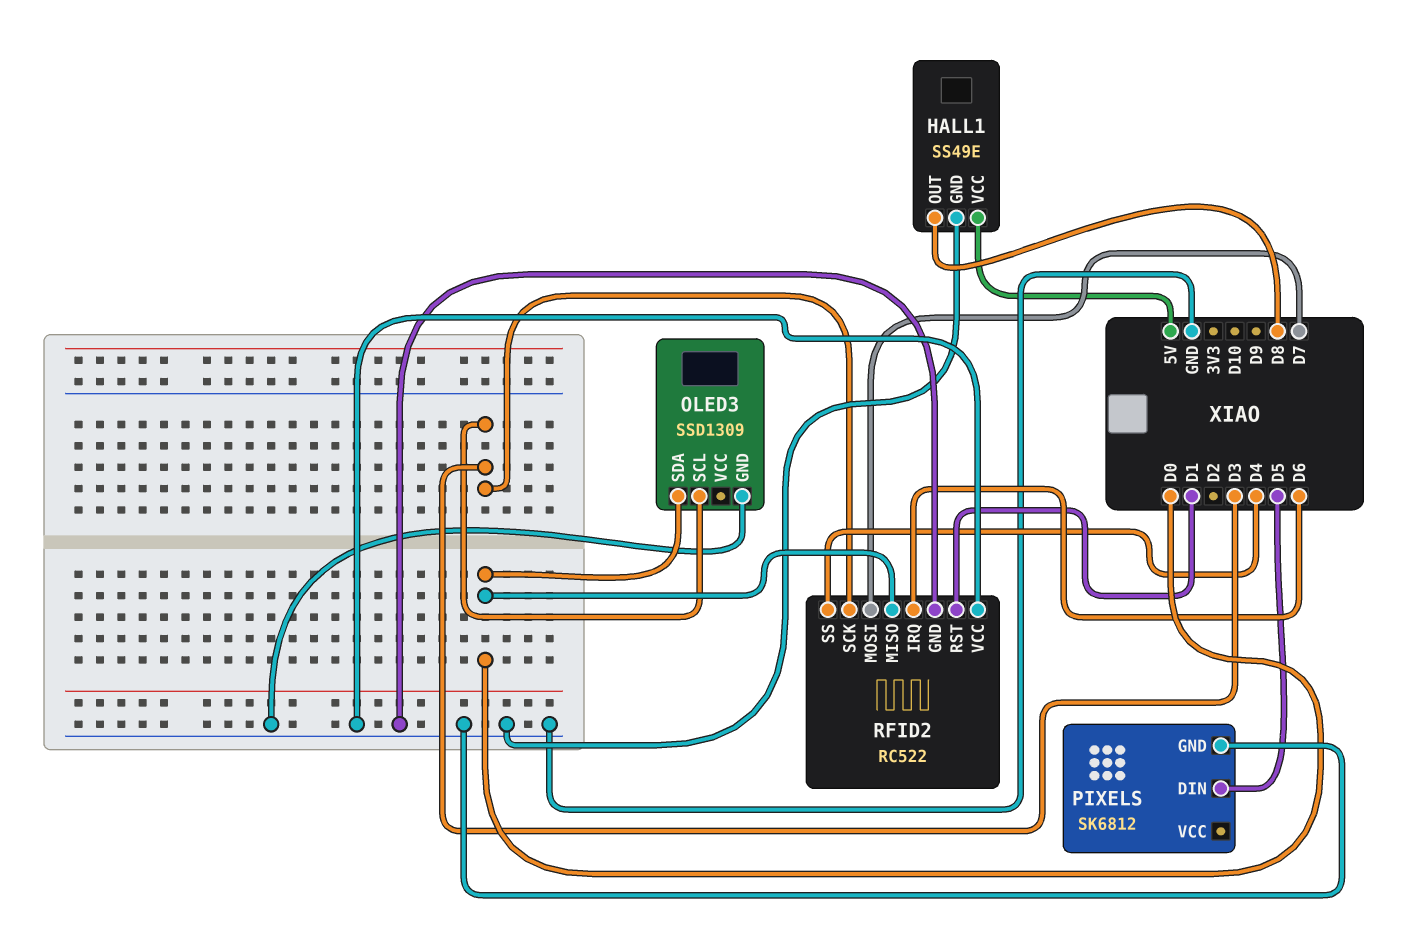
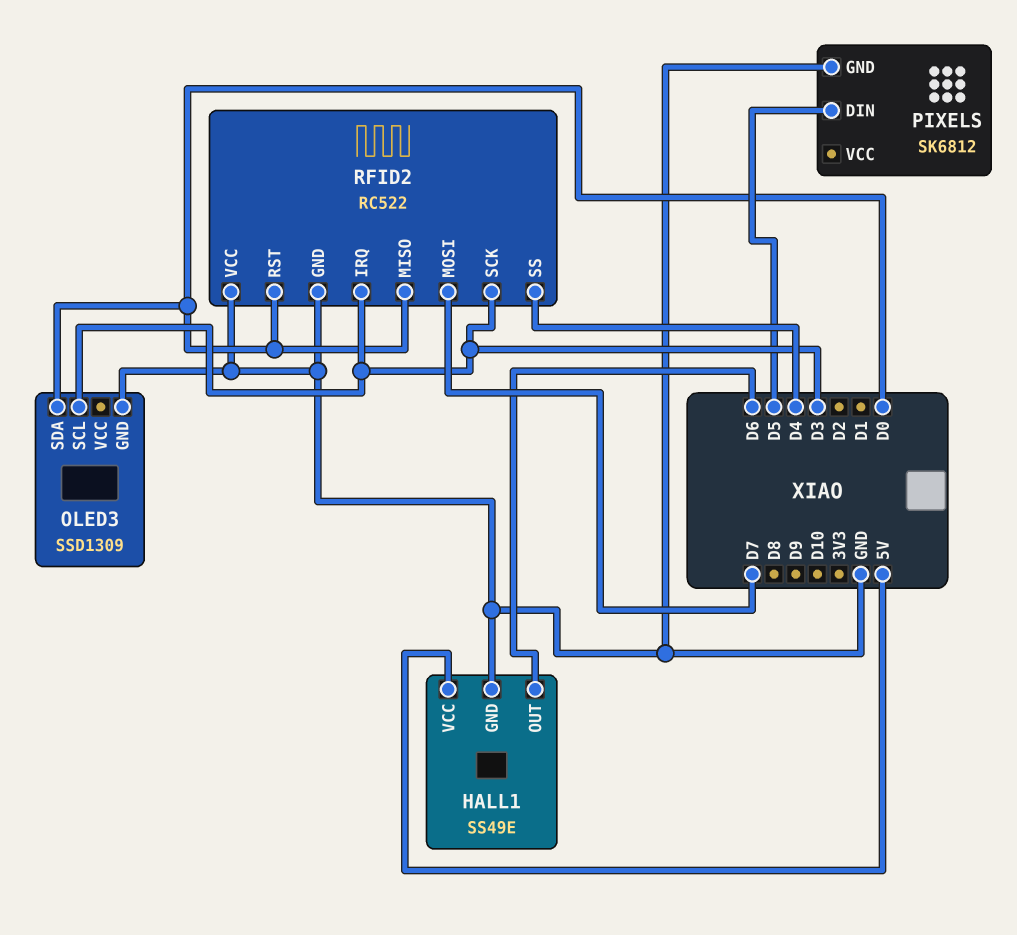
HALL1 pin OUT: D8 -> D6
RFID2 pin IRQ: D6 -> D3
RFID2 pin RST: D1 -> D0

